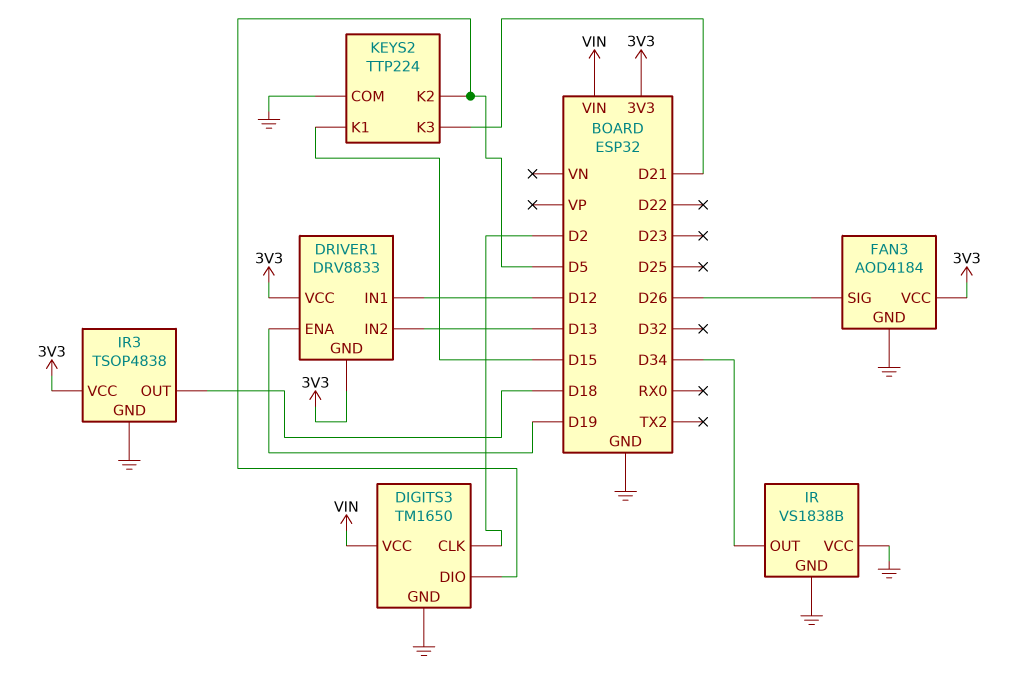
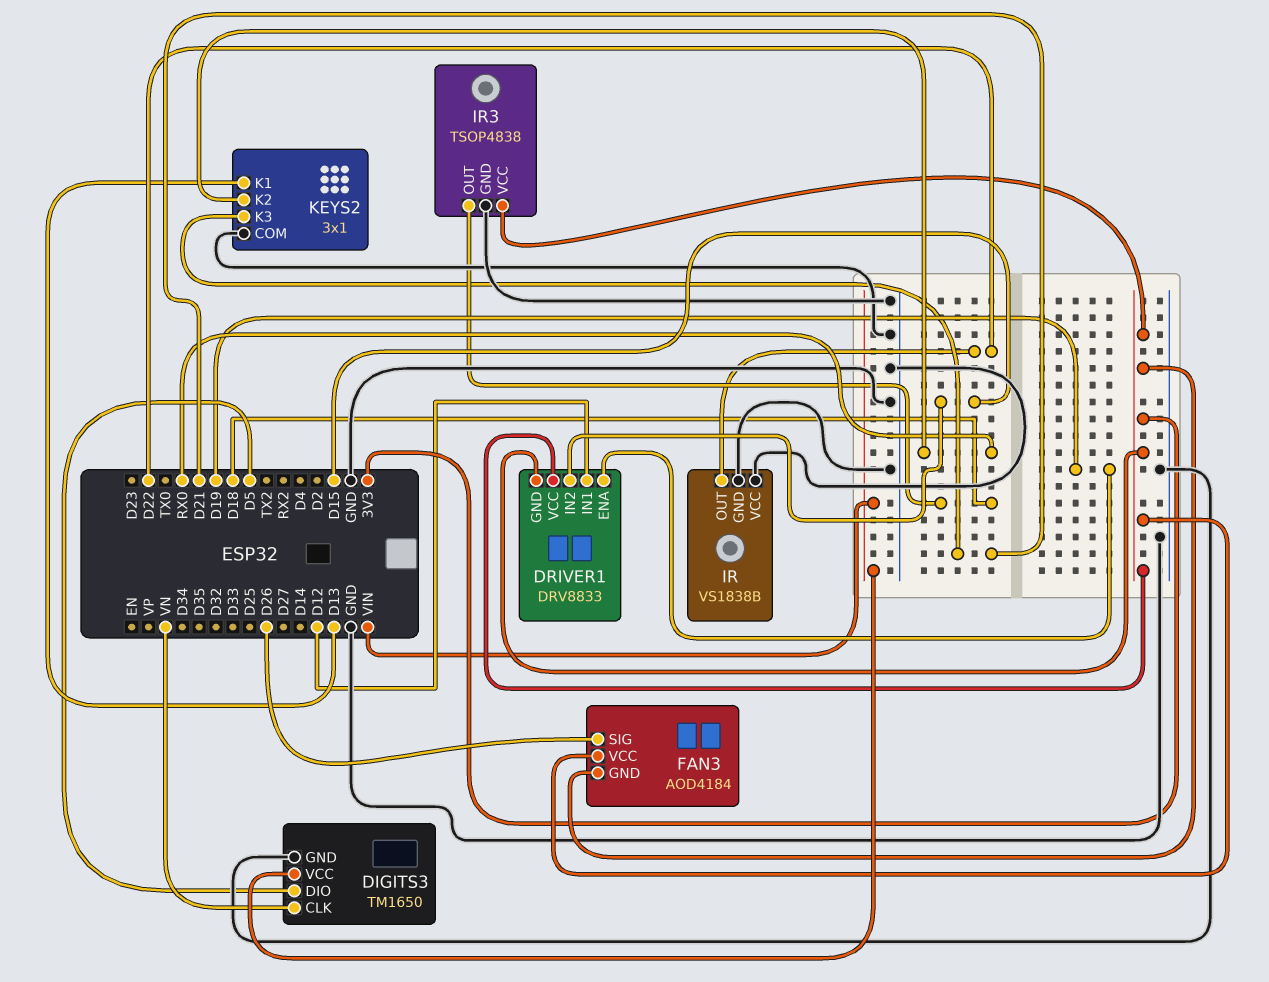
DIGITS3 pin CLK: D2 -> VN
DRIVER1 pin IN2: D13 -> D15
FAN3 pin GND: GND -> 3V3
IR pin OUT: D34 -> D22
KEYS2: TTP224 -> 3x1
KEYS2 pin K1: D15 -> D13
KEYS2 pin K2: D5 -> RX0

